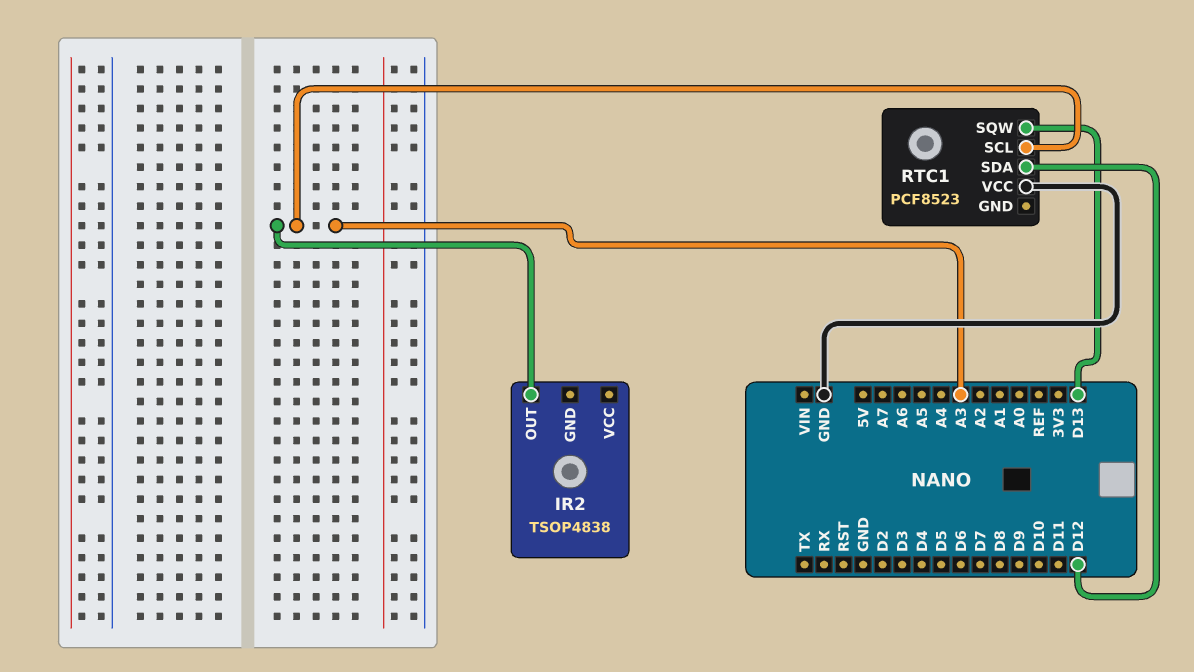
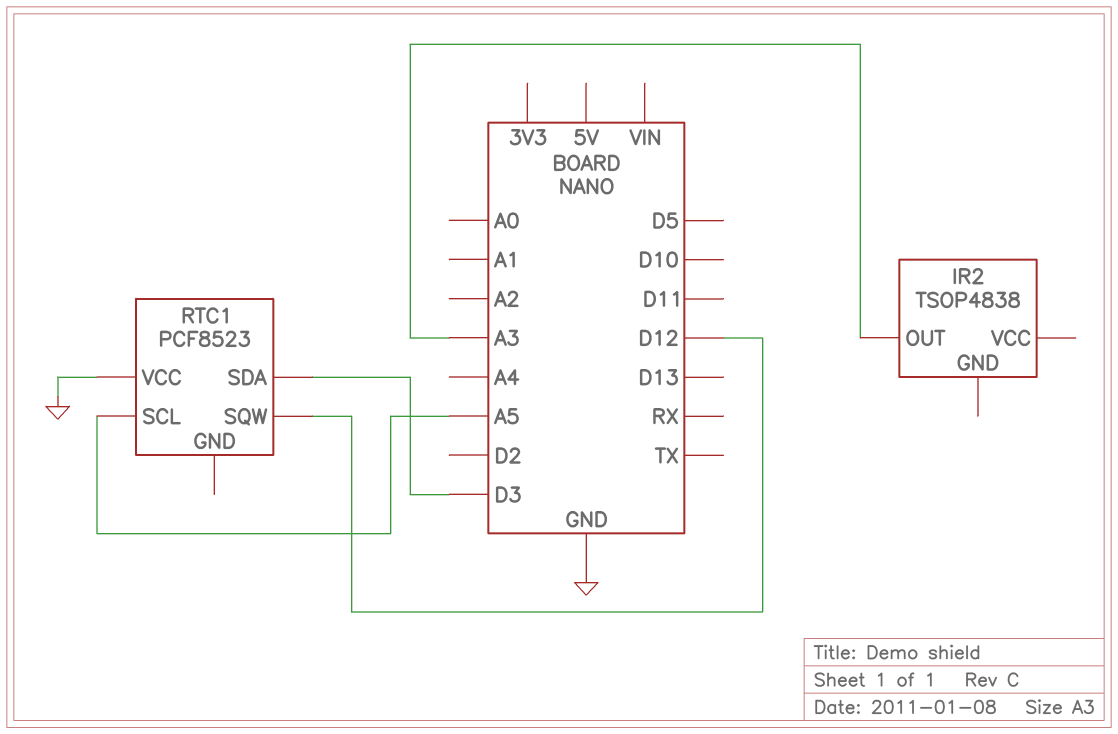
RTC1 pin SCL: A3 -> A5
RTC1 pin SDA: D12 -> D3
RTC1 pin SQW: D13 -> D12

